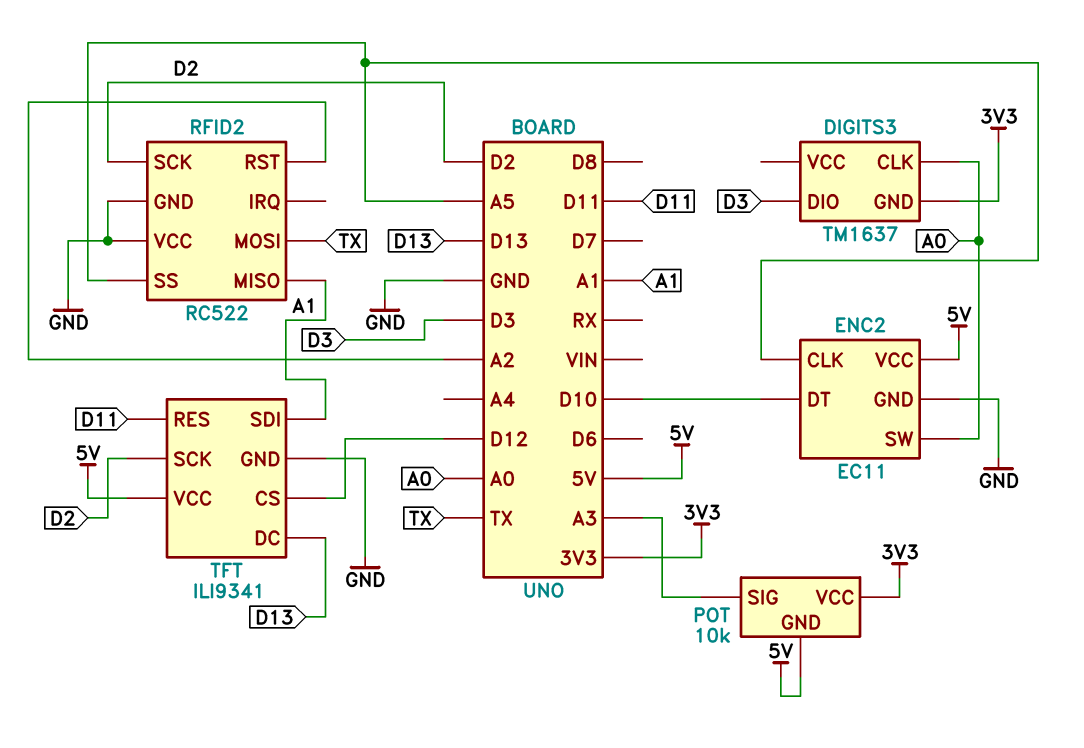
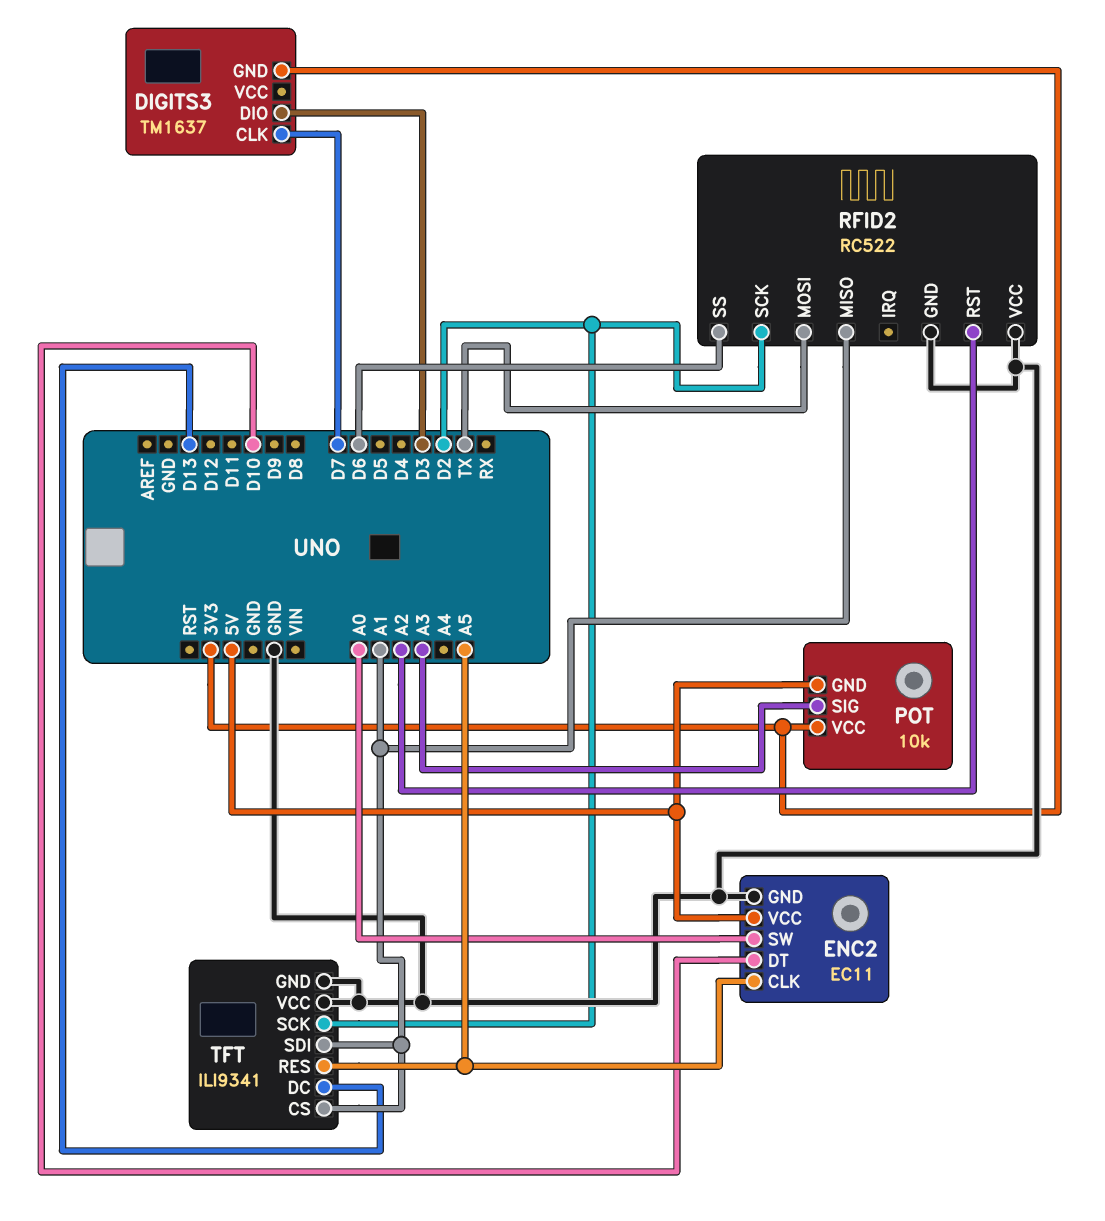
DIGITS3 pin CLK: A0 -> D7
RFID2 pin SS: A5 -> D6
TFT pin CS: D12 -> A1
TFT pin RES: D11 -> A5
TFT pin VCC: 5V -> GND

